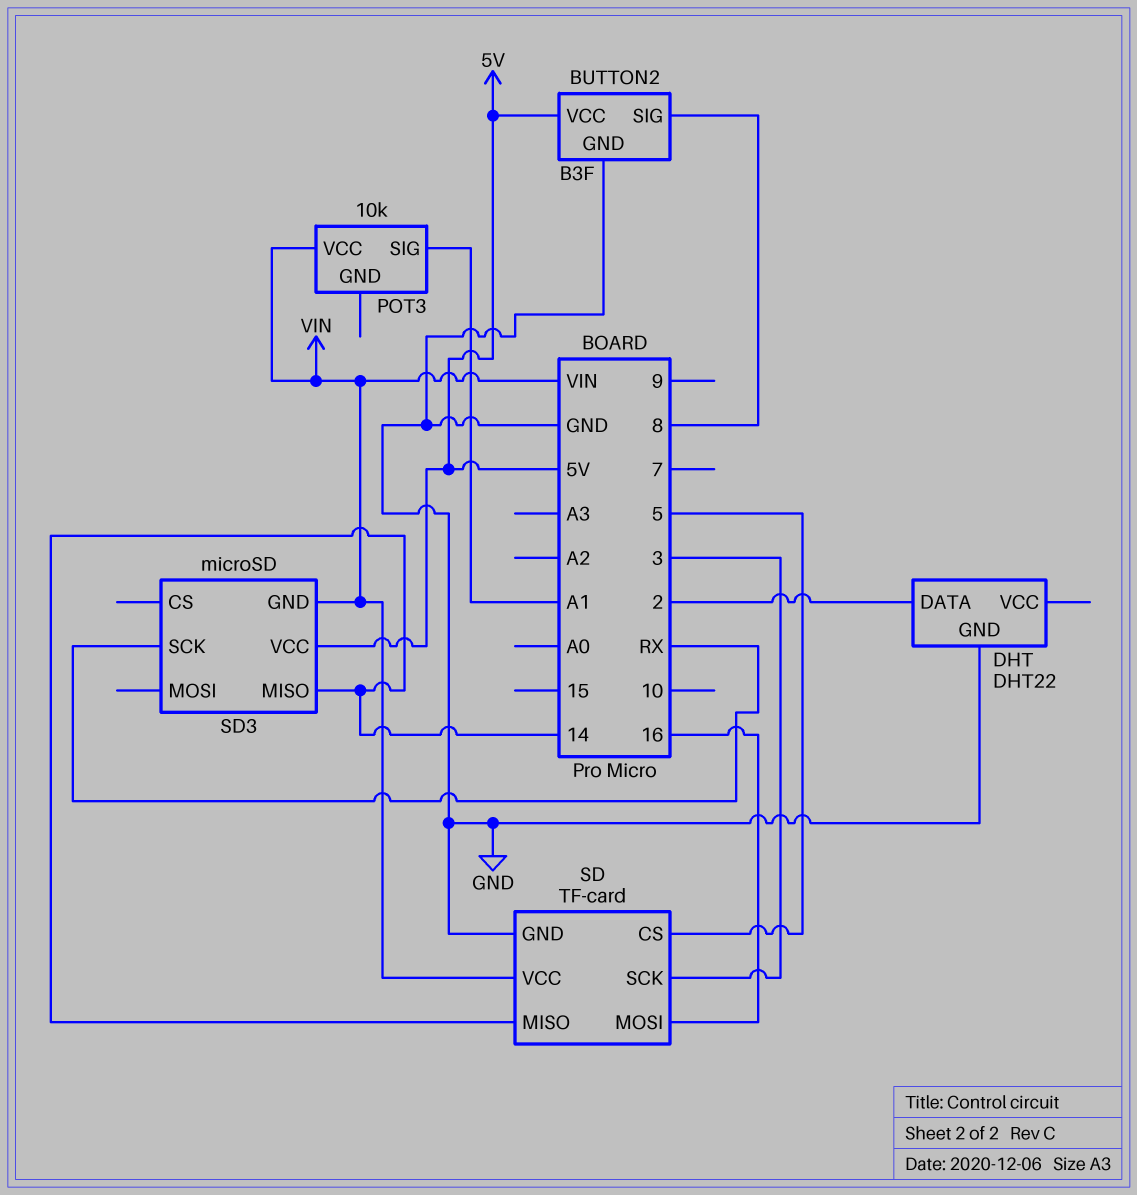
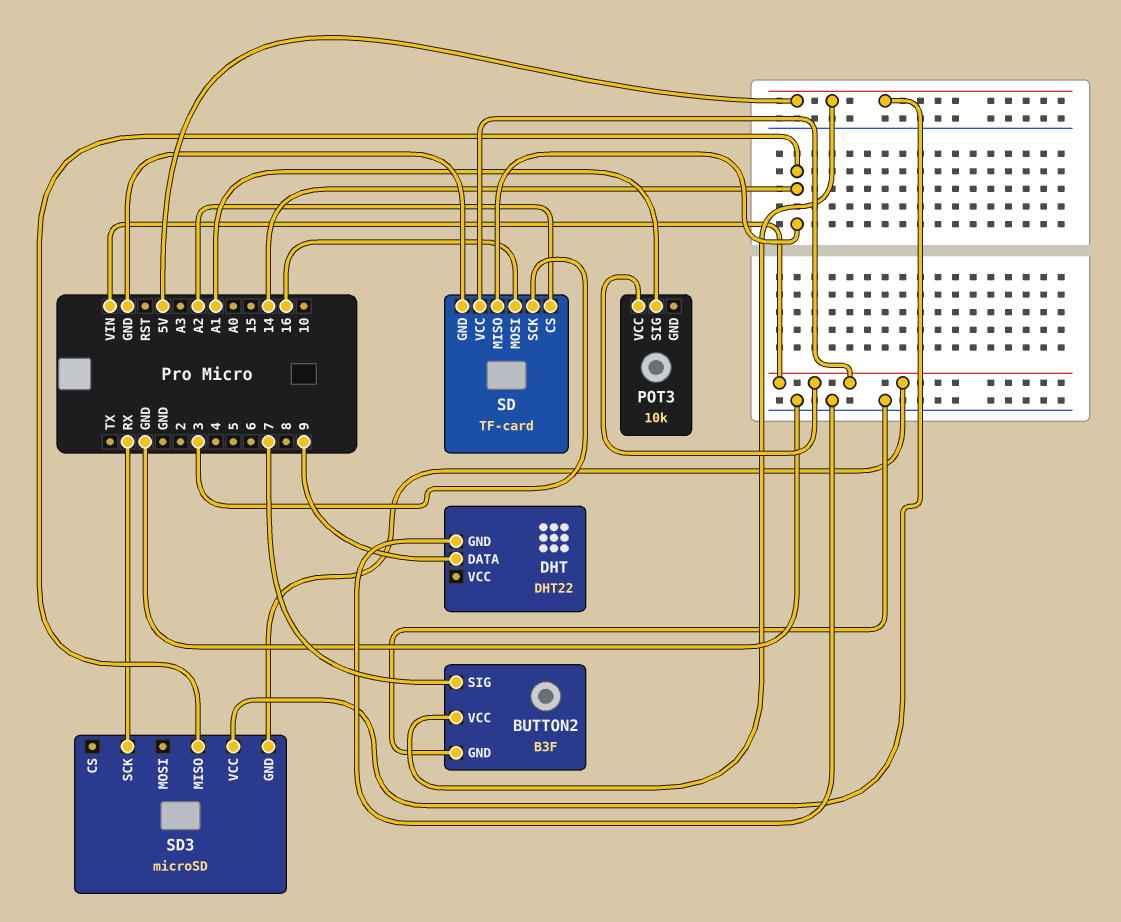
BUTTON2 pin SIG: 8 -> 7
DHT pin DATA: 2 -> 9
SD pin CS: 5 -> A2

